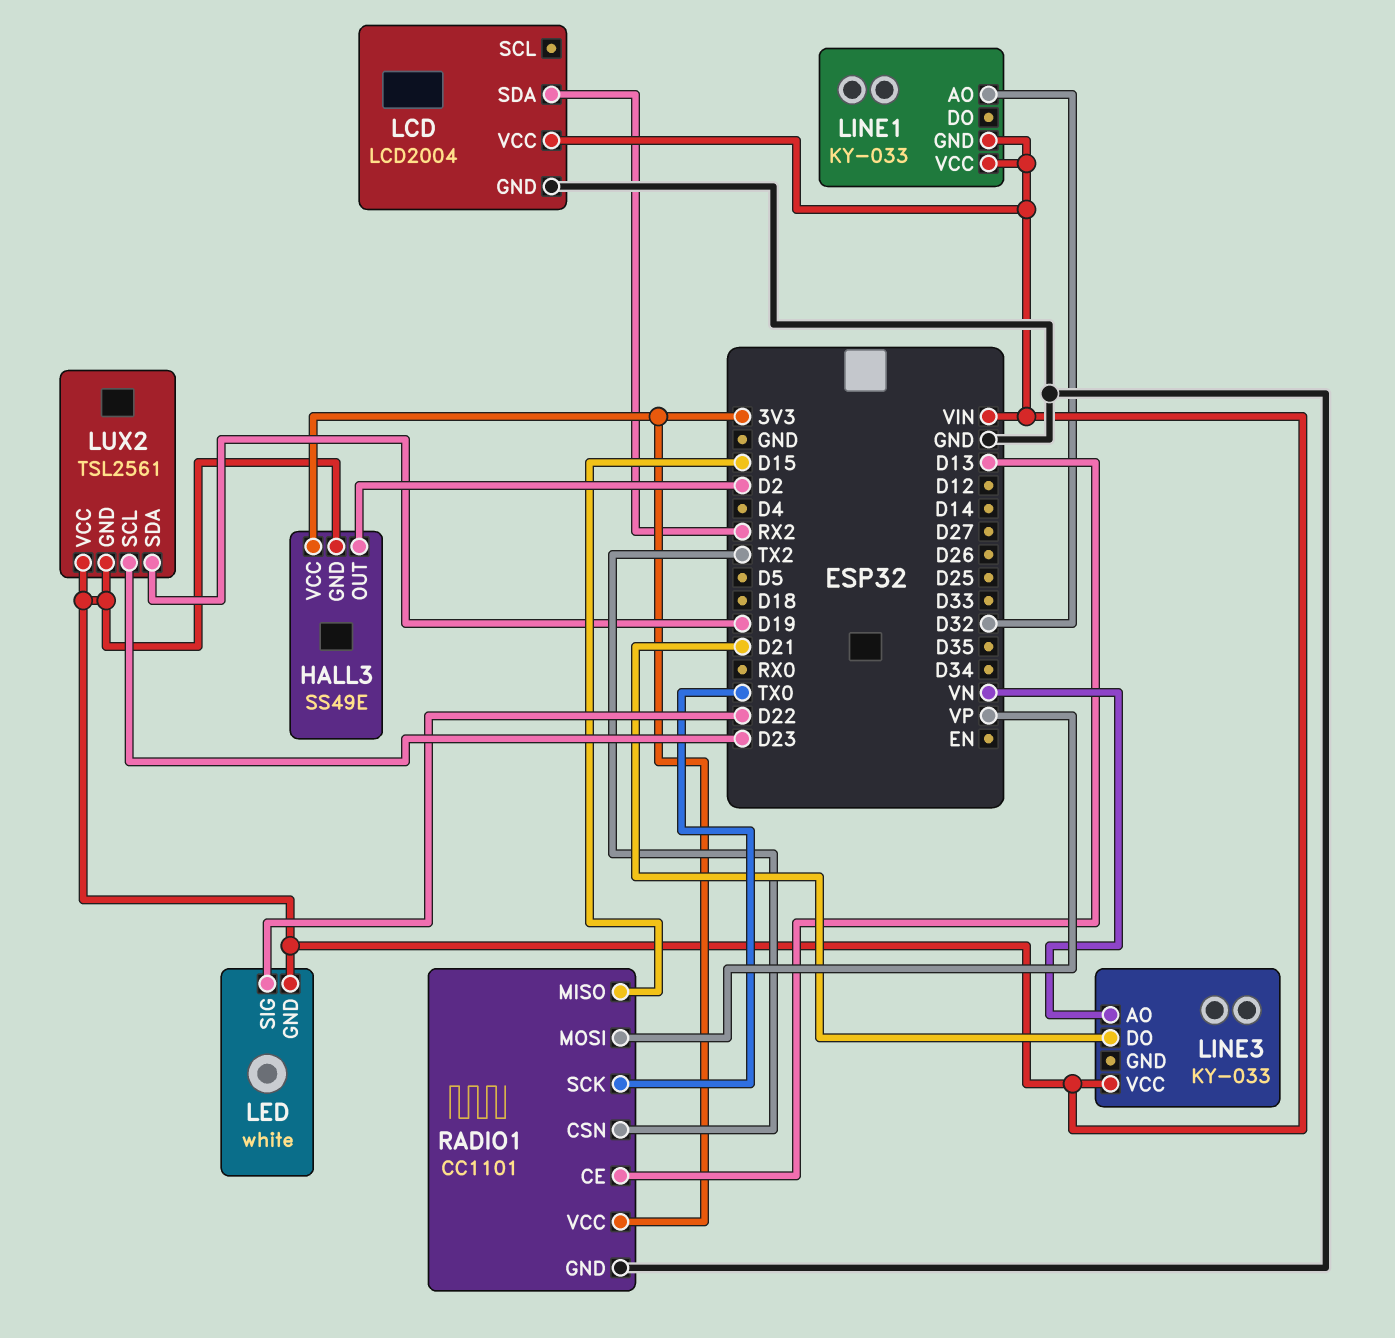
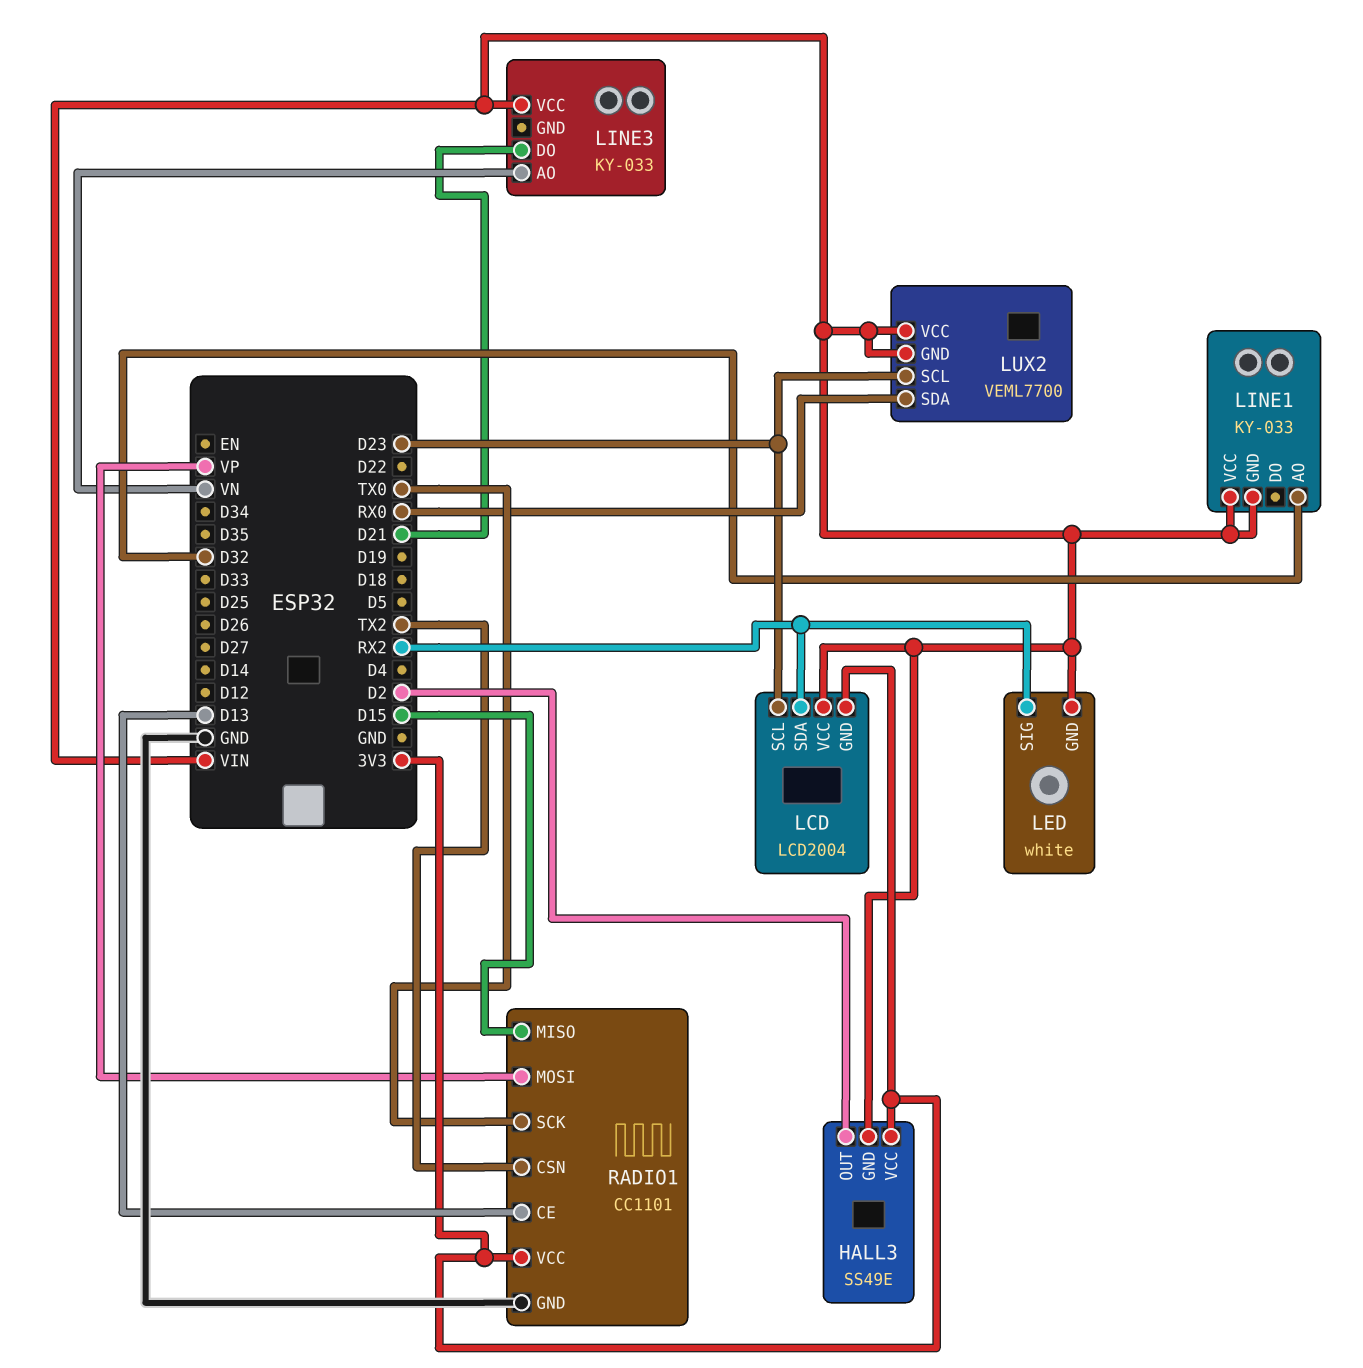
LCD pin GND: GND -> 3V3
LCD pin SCL: none -> D23
LED pin SIG: D22 -> RX2
LUX2: TSL2561 -> VEML7700
LUX2 pin SDA: D19 -> RX0

